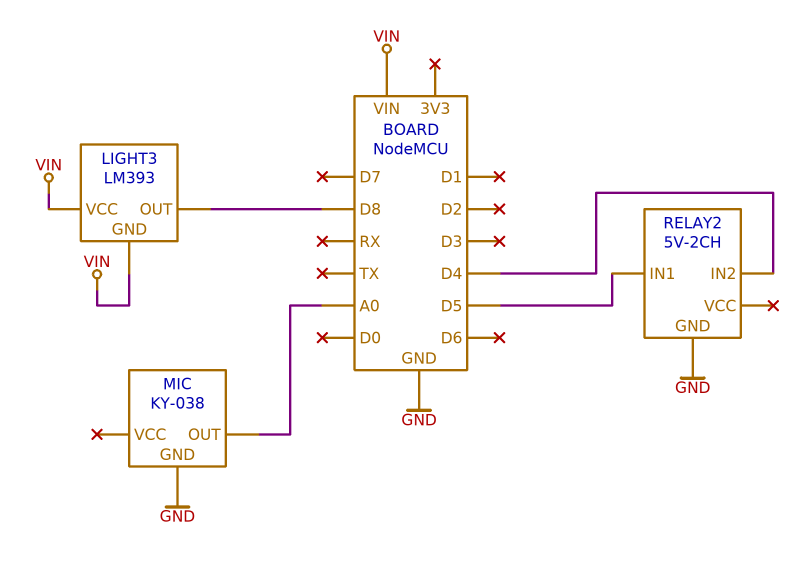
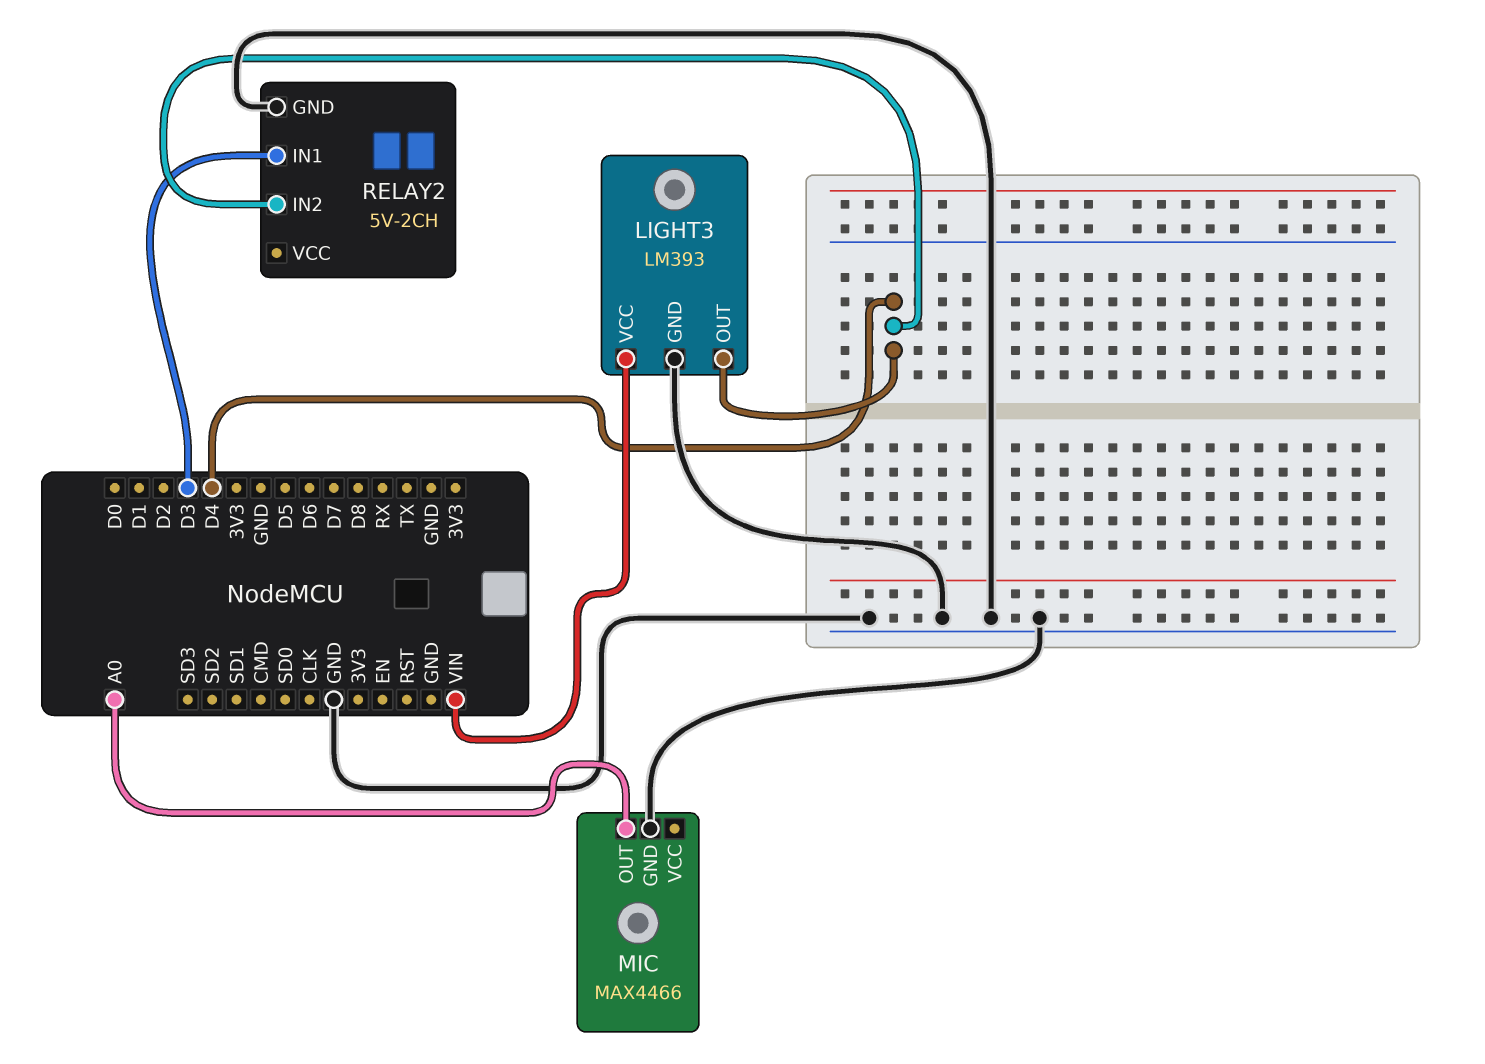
LIGHT3 pin GND: VIN -> GND
LIGHT3 pin OUT: D8 -> D4
MIC: KY-038 -> MAX4466
RELAY2 pin IN1: D5 -> D3

